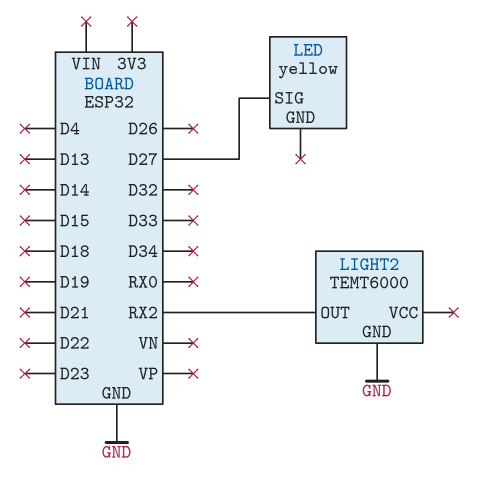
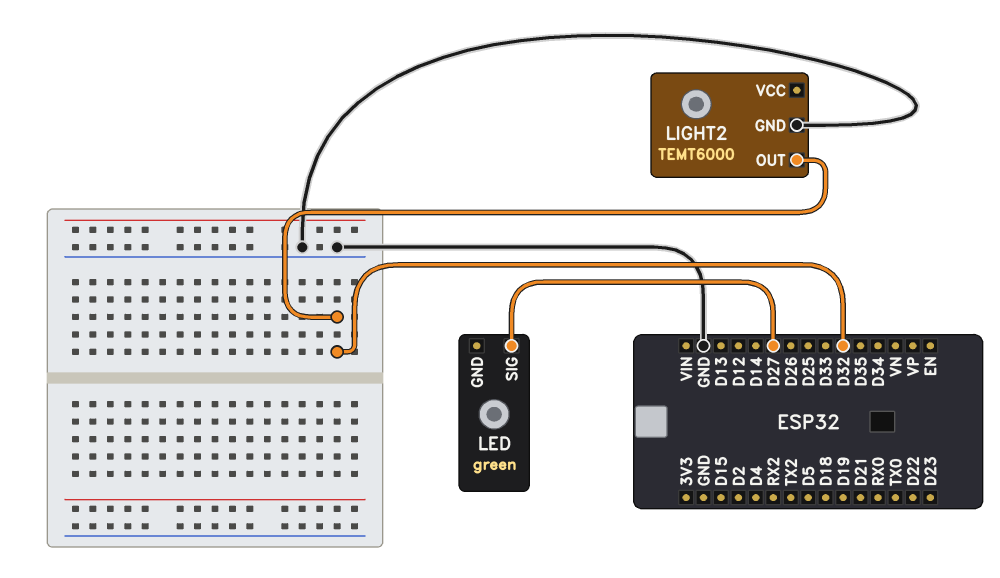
LED: yellow -> green
LIGHT2 pin OUT: RX2 -> D32

